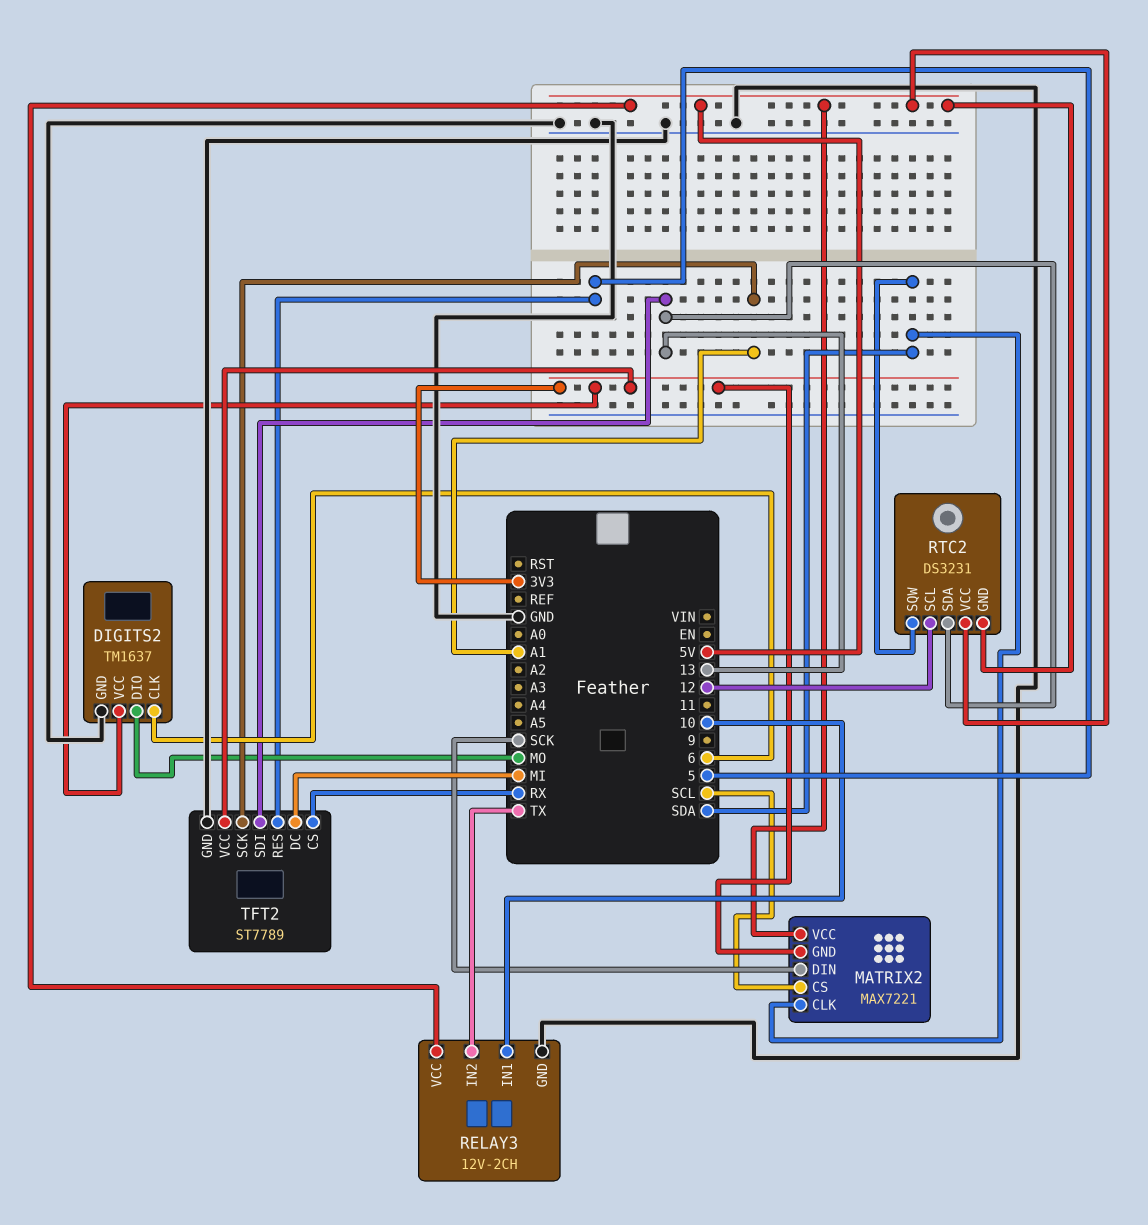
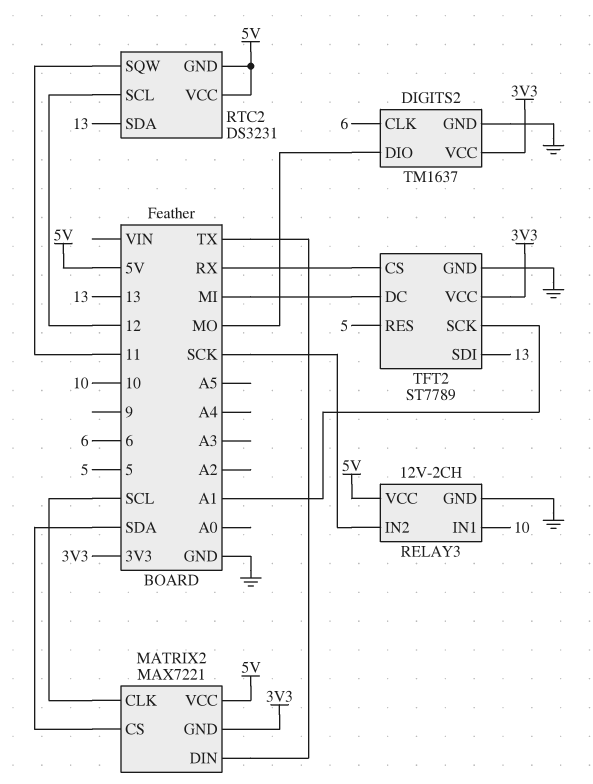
MATRIX2 pin CLK: SDA -> SCL
MATRIX2 pin CS: SCL -> SDA
MATRIX2 pin DIN: SCK -> TX
RELAY3 pin IN2: TX -> SCK
RTC2 pin SQW: SDA -> 11

